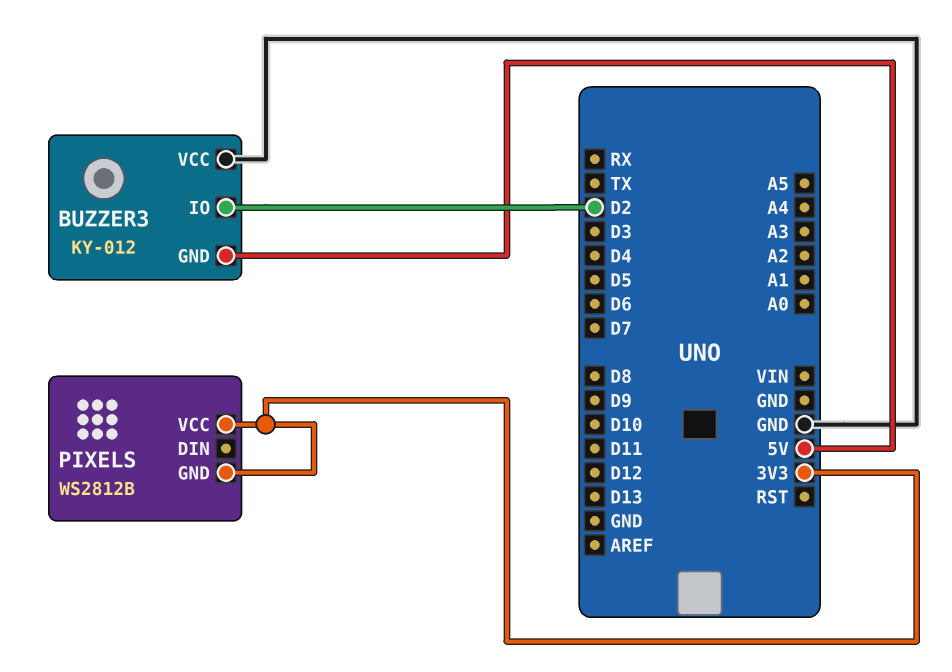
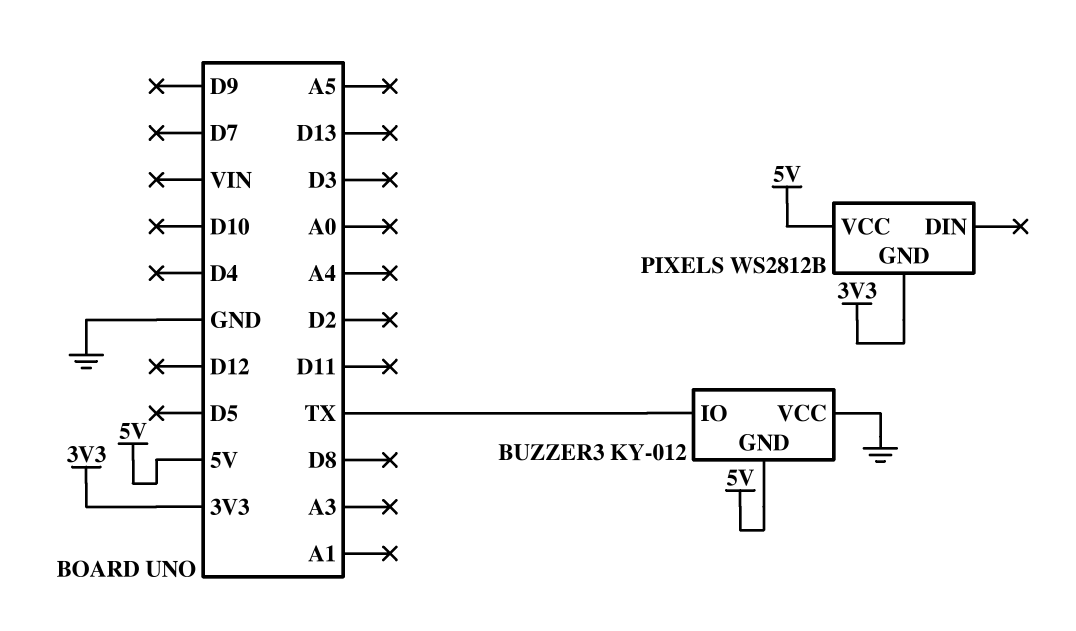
BUZZER3 pin IO: D2 -> TX
PIXELS pin VCC: 3V3 -> 5V

